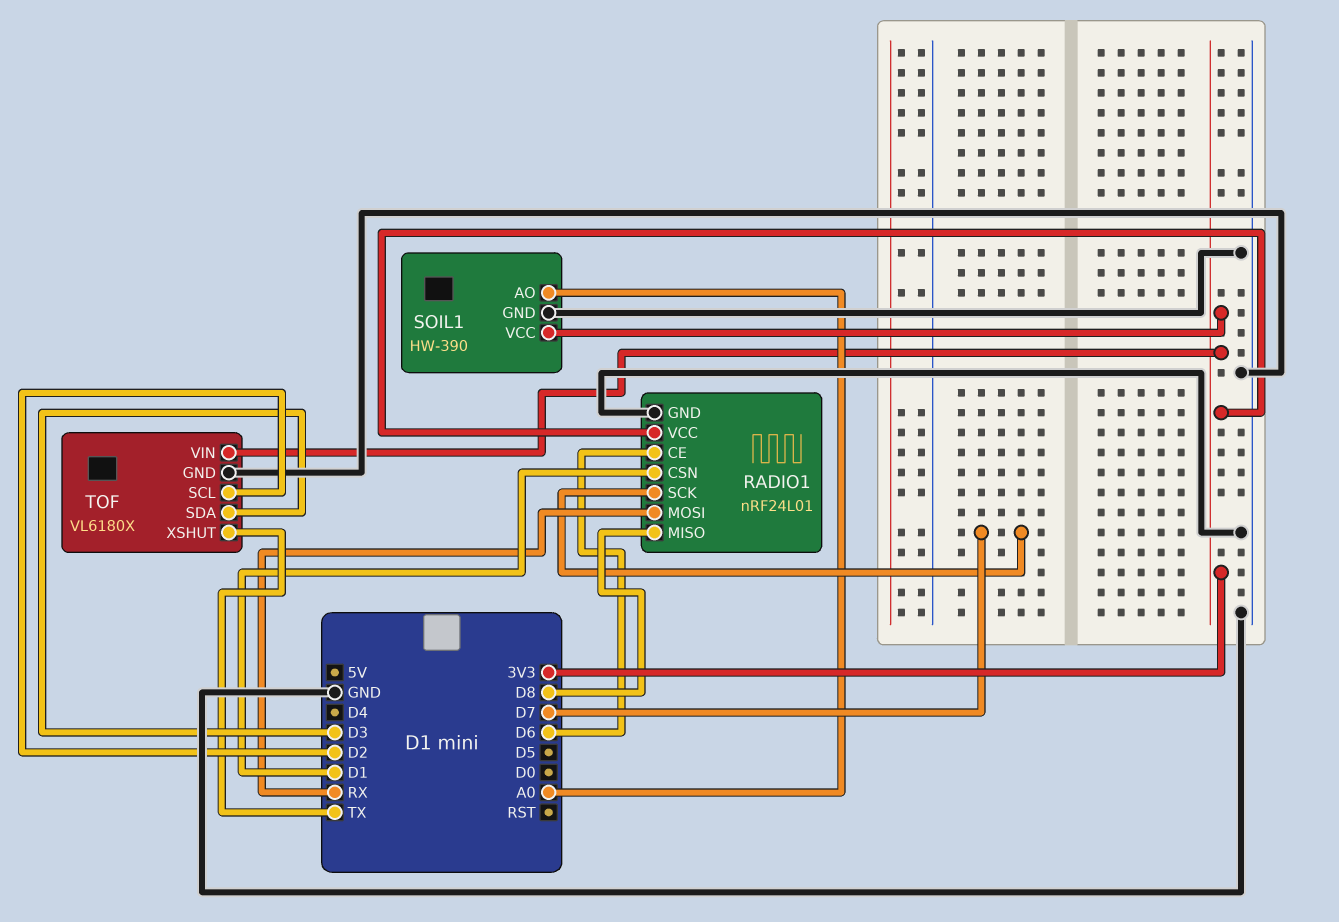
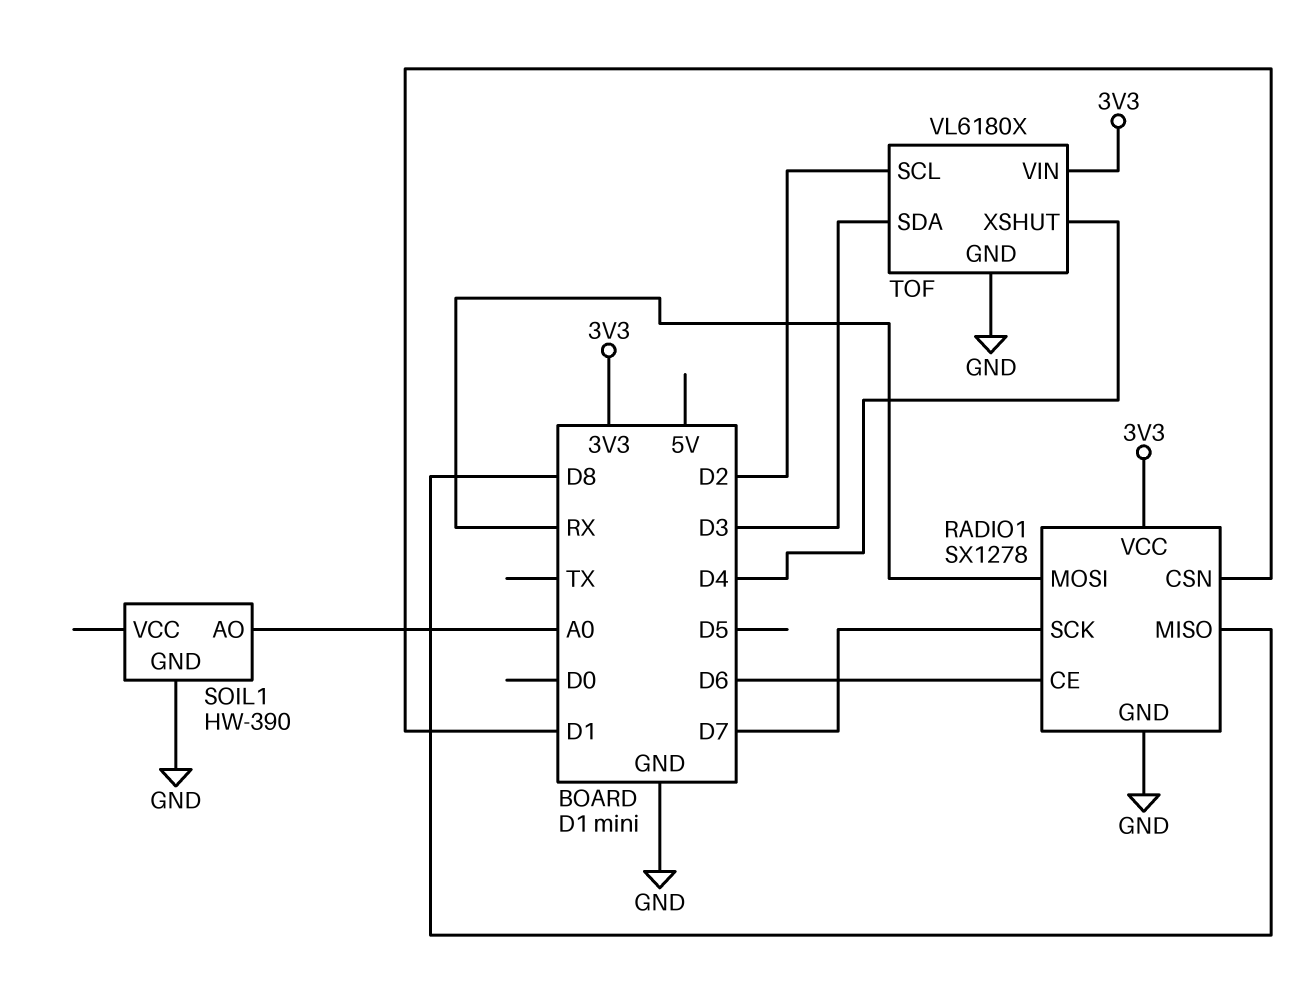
RADIO1: nRF24L01 -> SX1278
SOIL1 pin VCC: 3V3 -> none
TOF pin XSHUT: TX -> D4

